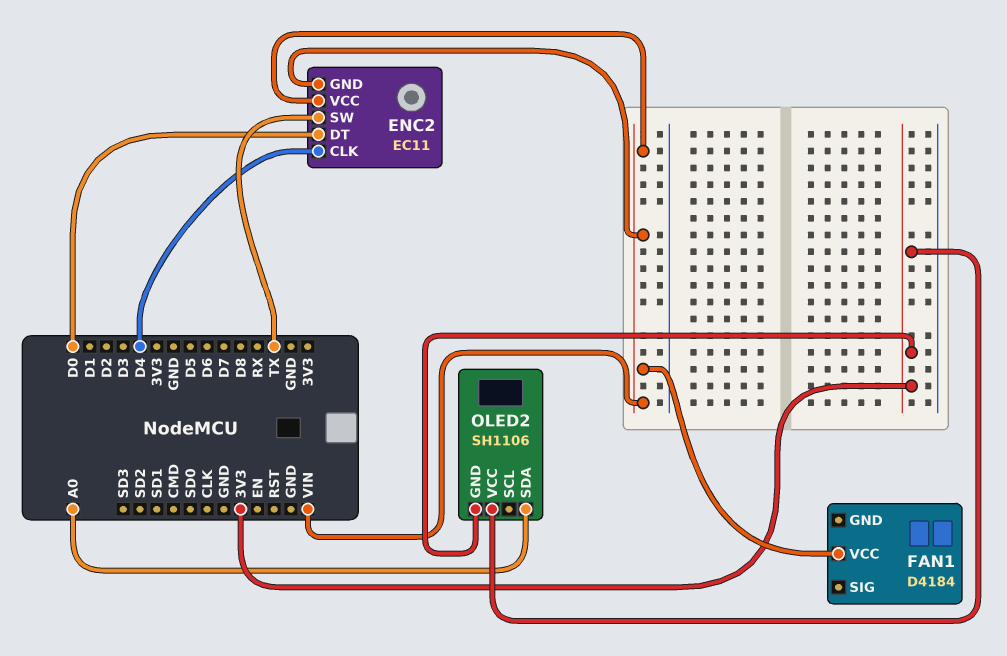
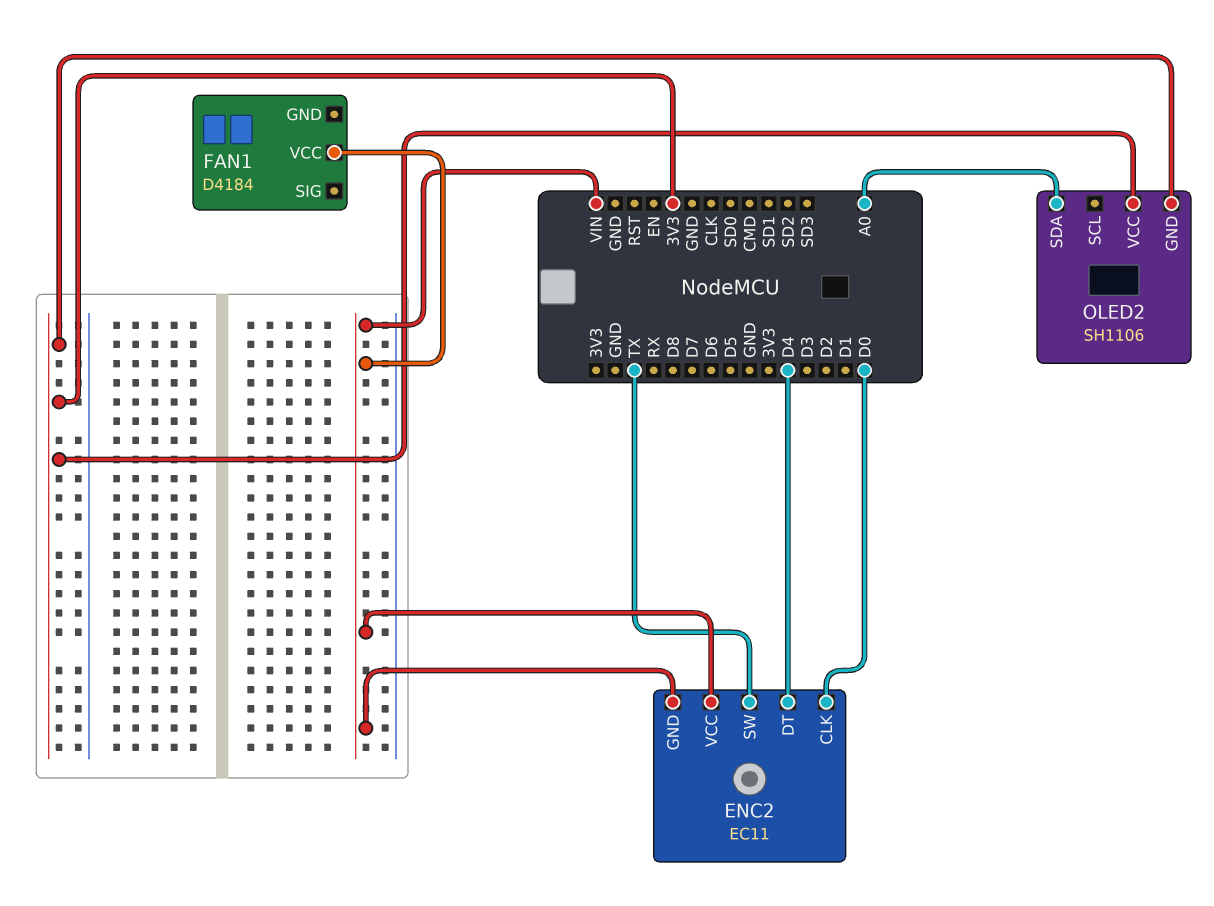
ENC2 pin CLK: D4 -> D0
ENC2 pin DT: D0 -> D4

